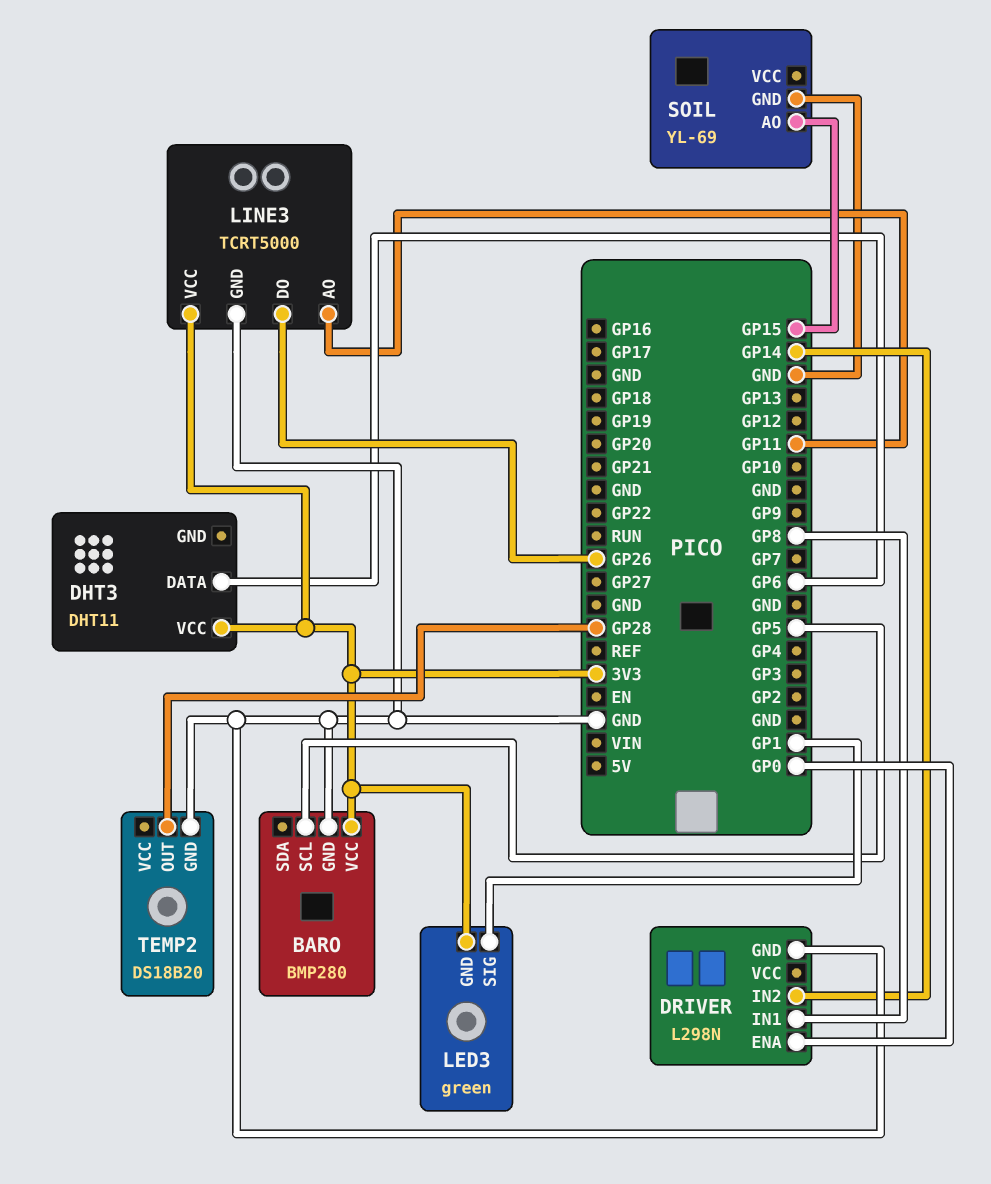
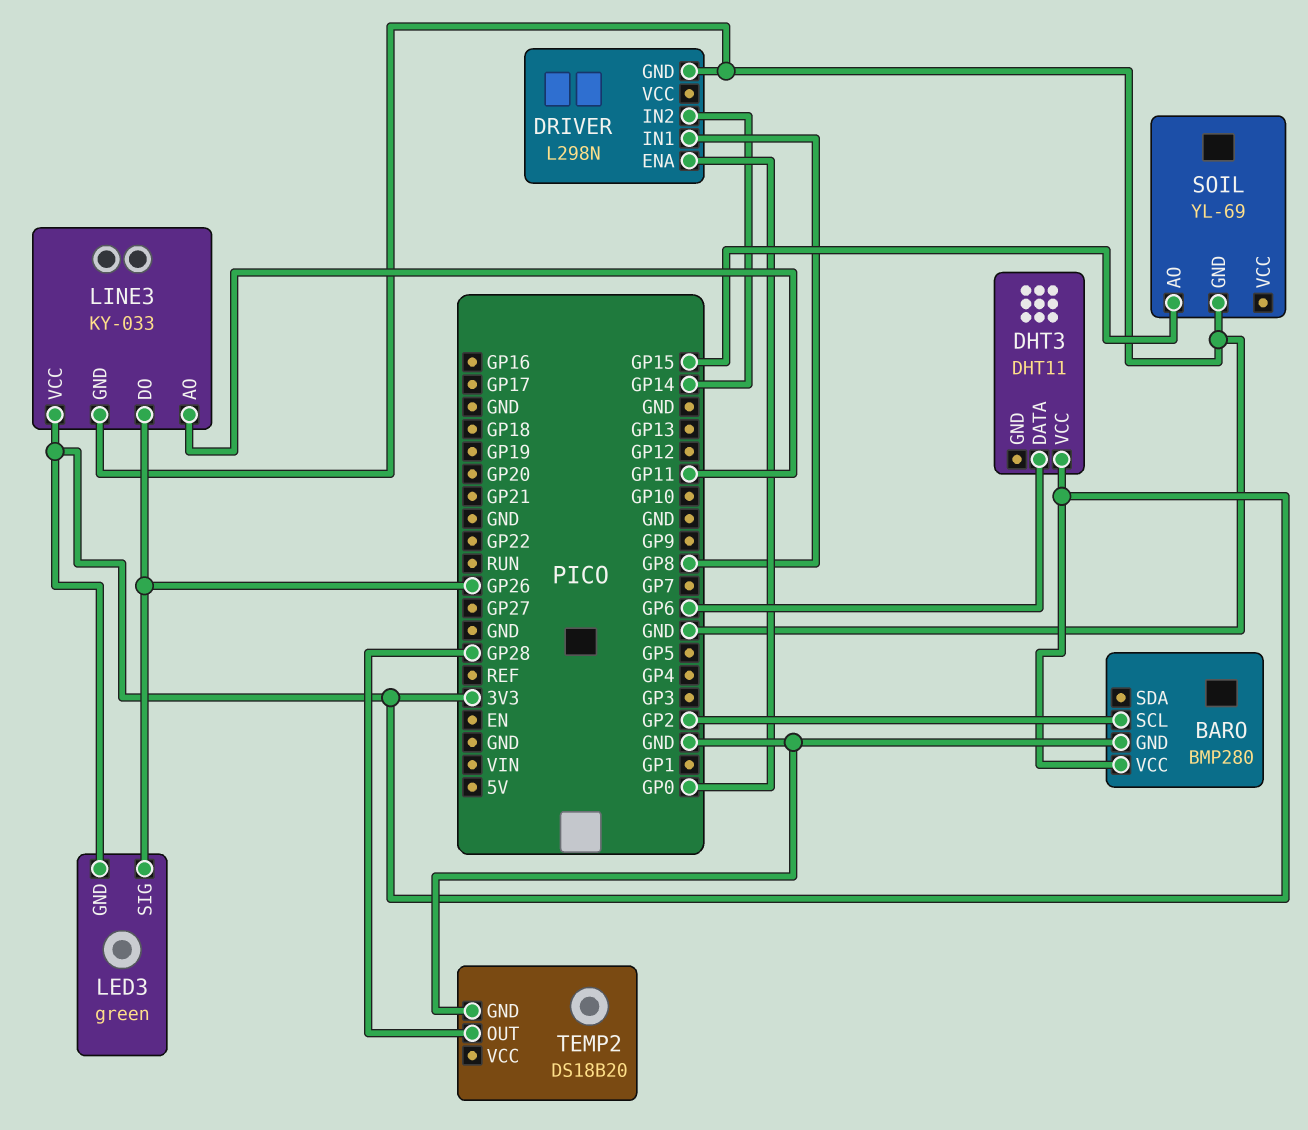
BARO pin SCL: GP5 -> GP2
LED3 pin SIG: GP1 -> GP26
LINE3: TCRT5000 -> KY-033

